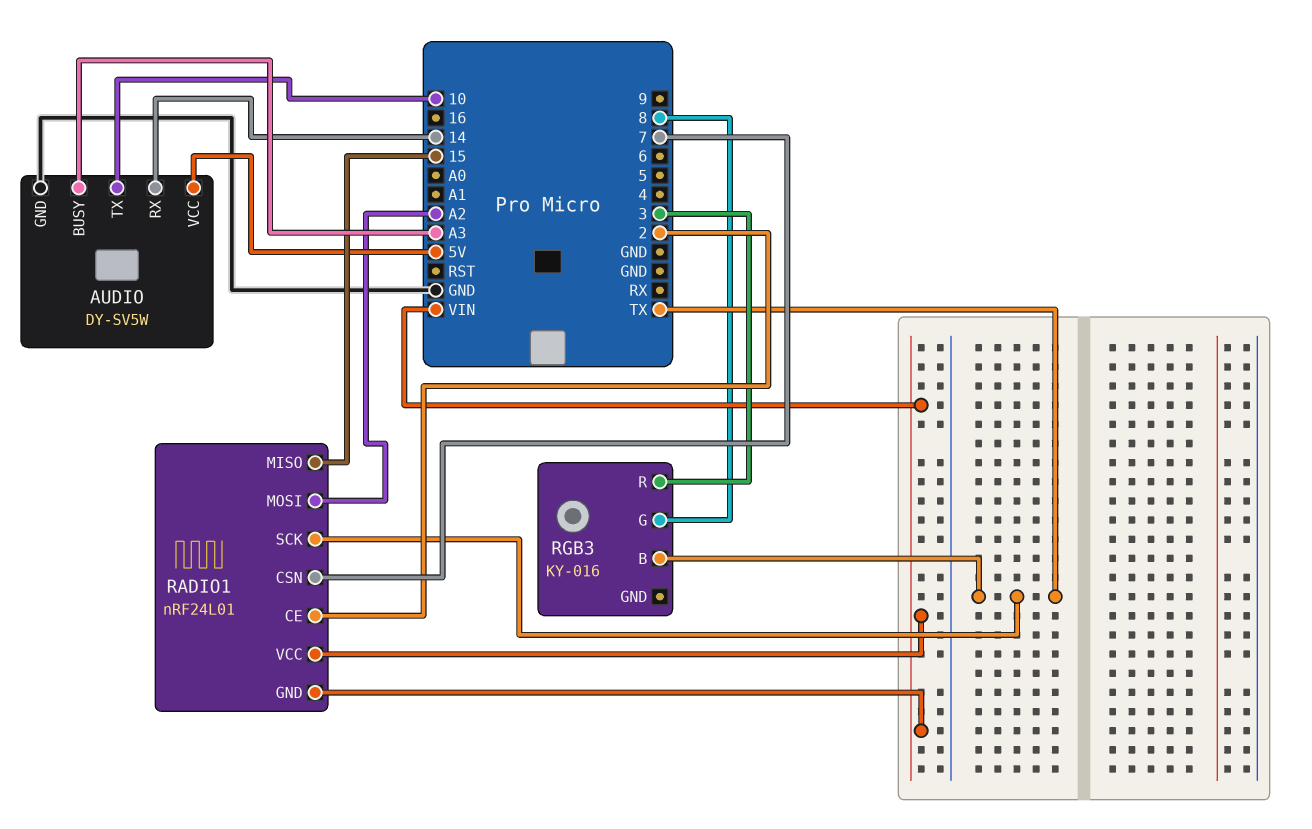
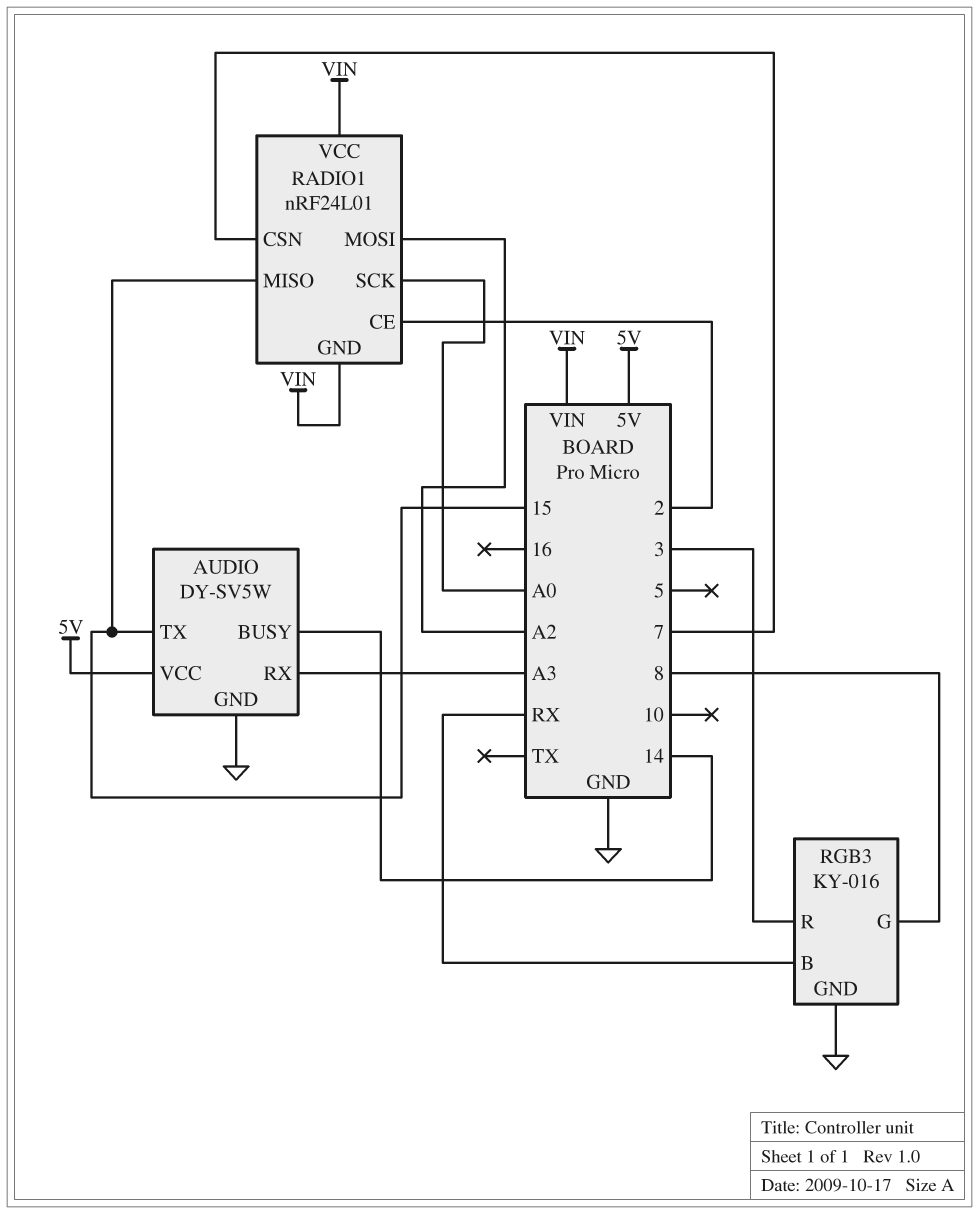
AUDIO pin BUSY: A3 -> 14
AUDIO pin RX: 14 -> A3
AUDIO pin TX: 10 -> 15
RADIO1 pin SCK: TX -> A0
RGB3 pin B: TX -> RX
RGB3 pin GND: none -> GND

